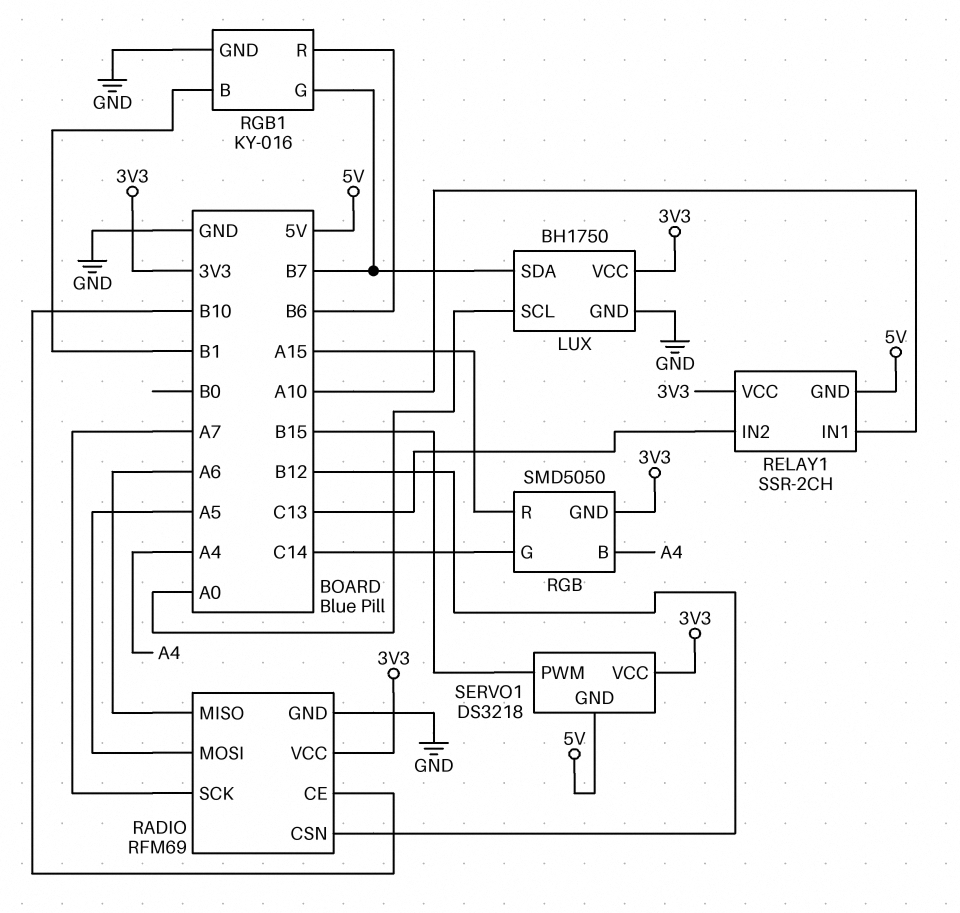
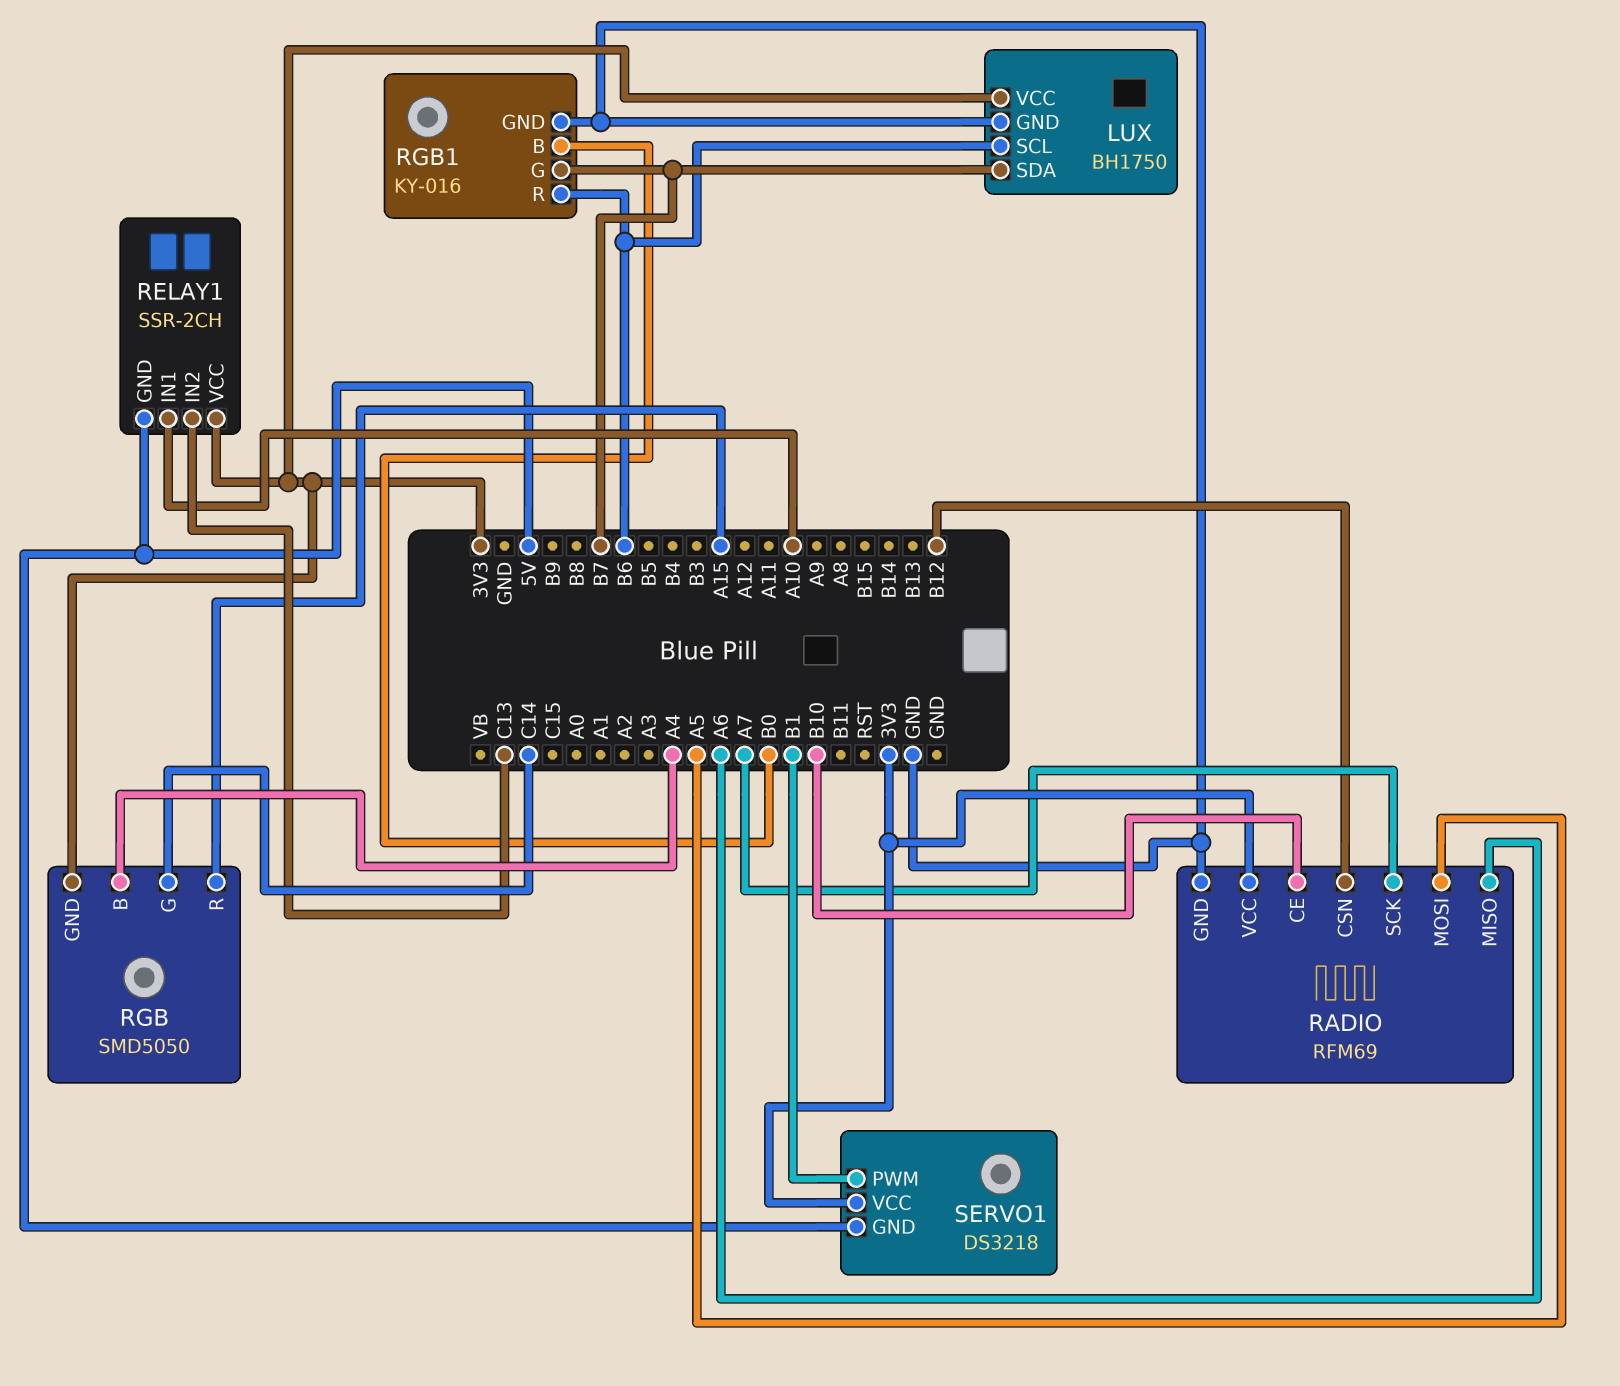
LUX pin SCL: A0 -> B6
RGB1 pin B: B1 -> B0
SERVO1 pin PWM: B15 -> B1

